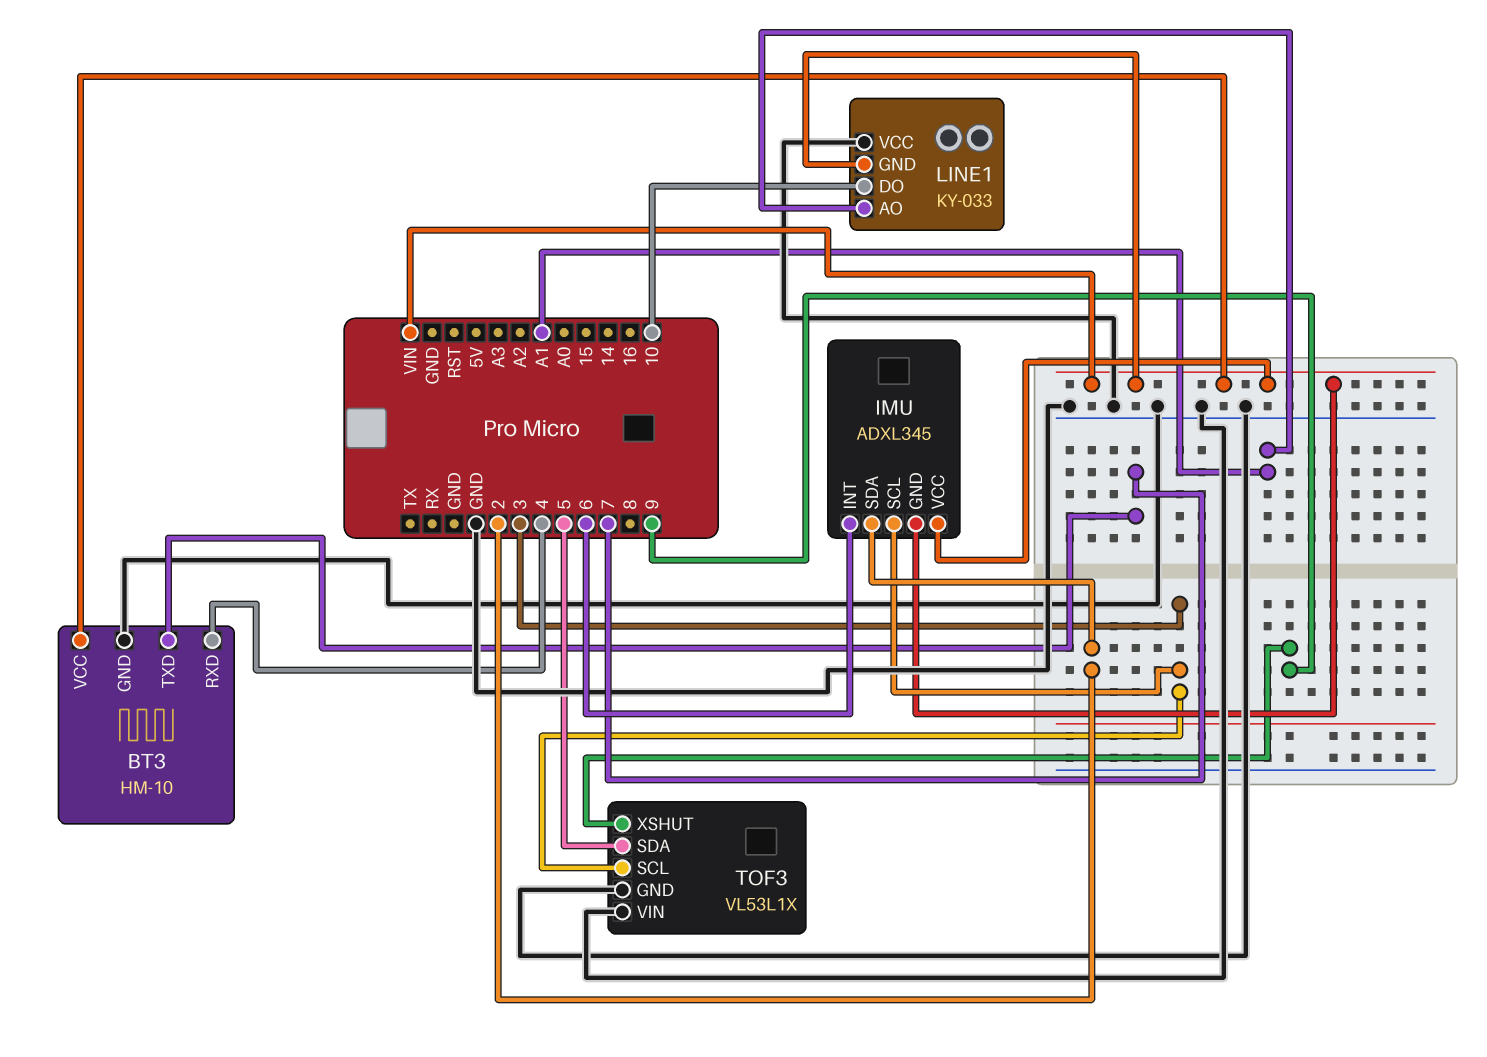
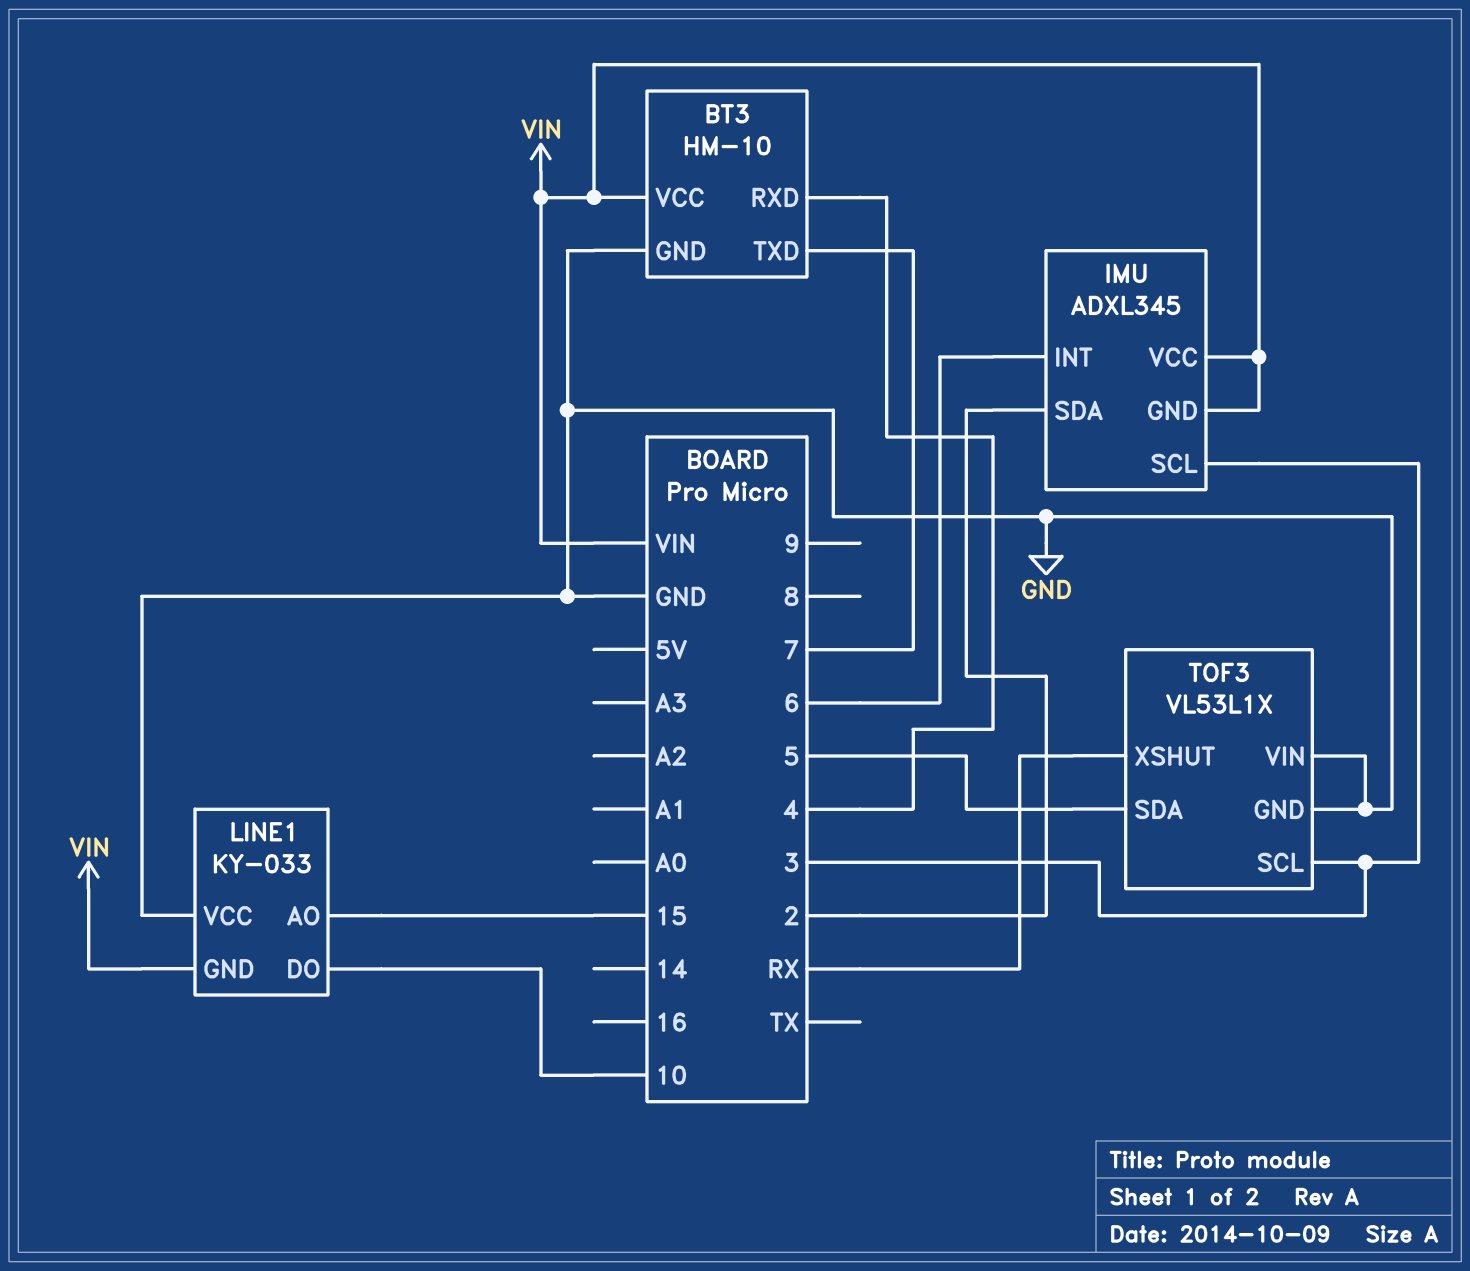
LINE1 pin AO: A1 -> 15
TOF3 pin XSHUT: 9 -> RX

